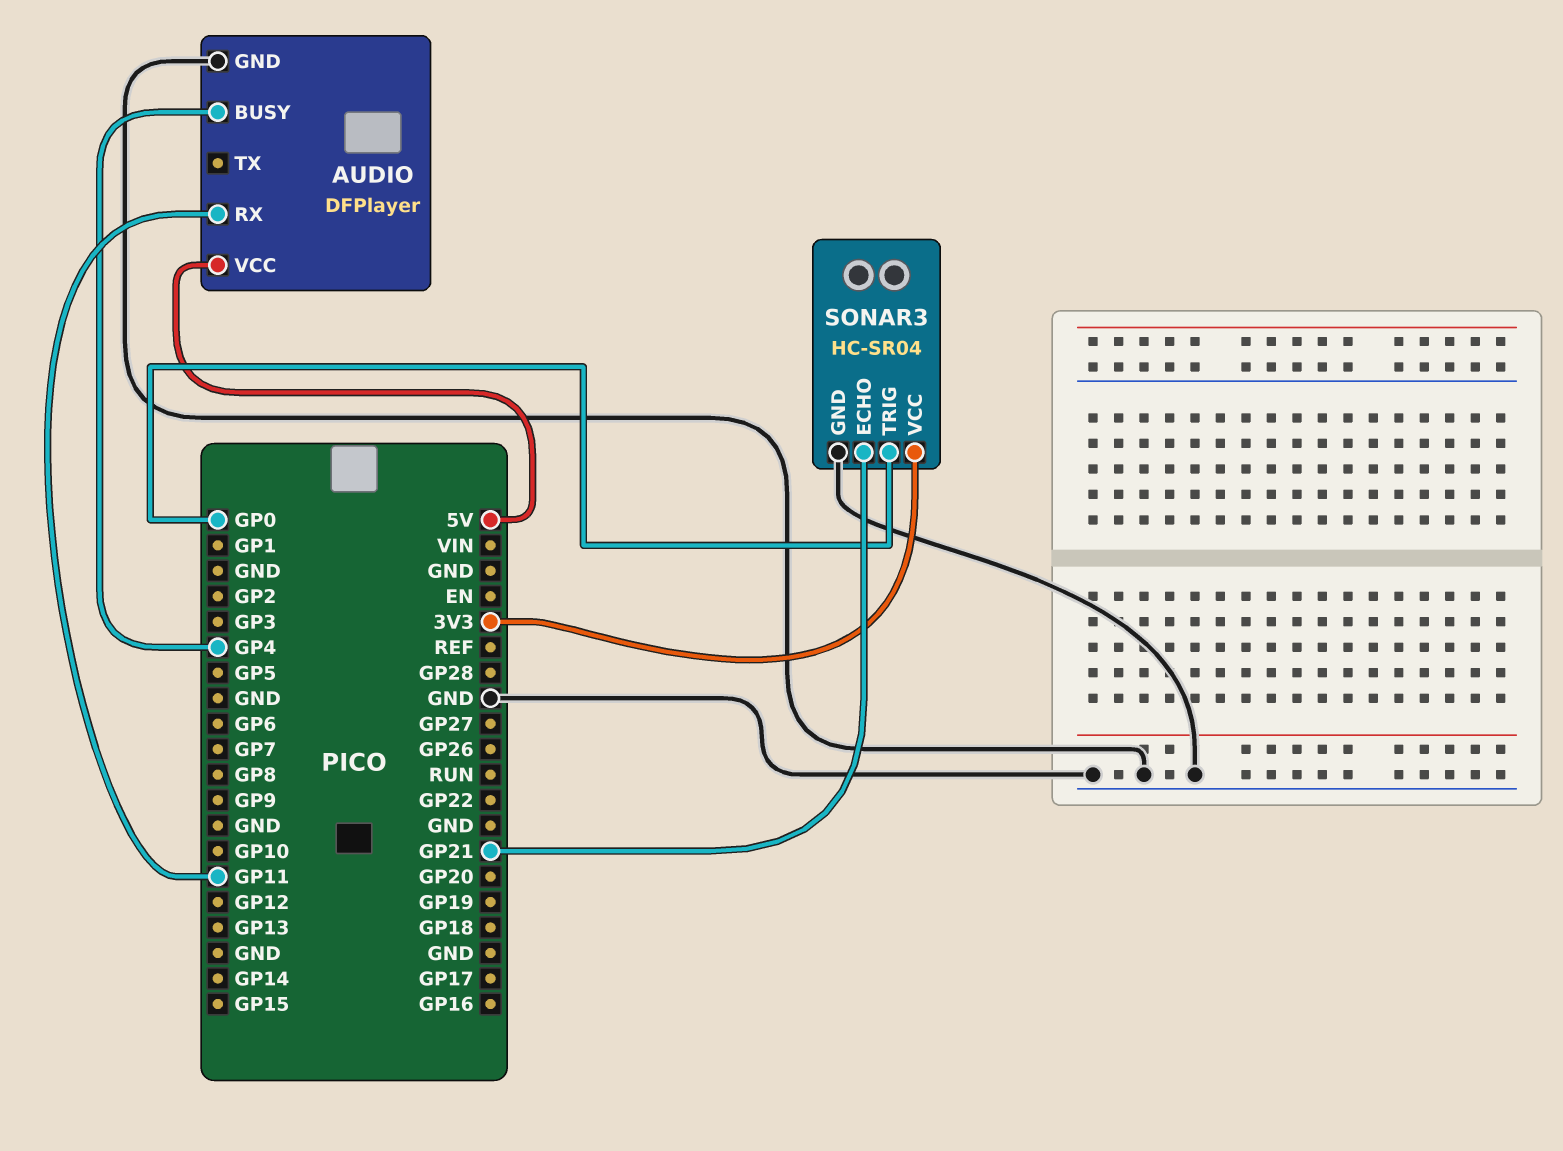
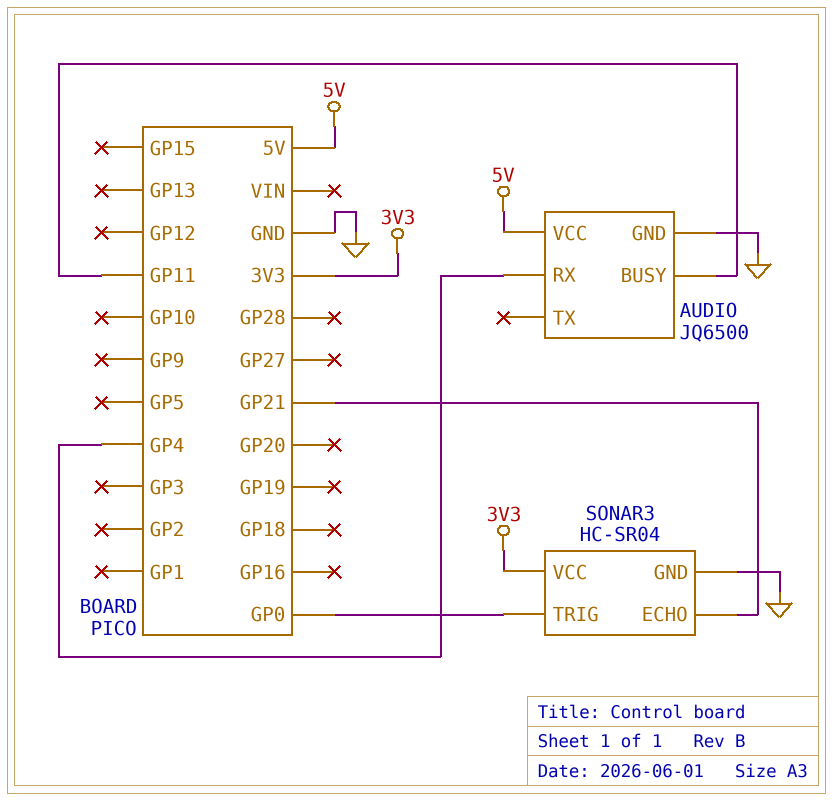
AUDIO: DFPlayer -> JQ6500
AUDIO pin BUSY: GP4 -> GP11
AUDIO pin RX: GP11 -> GP4

